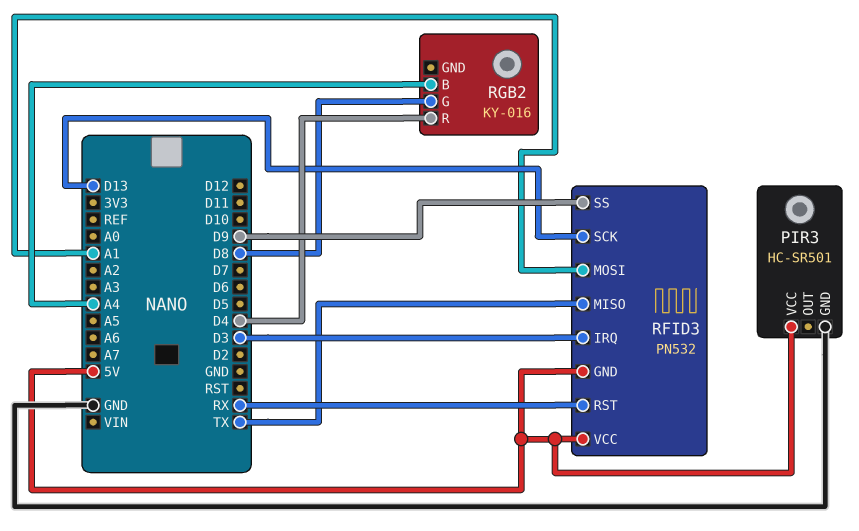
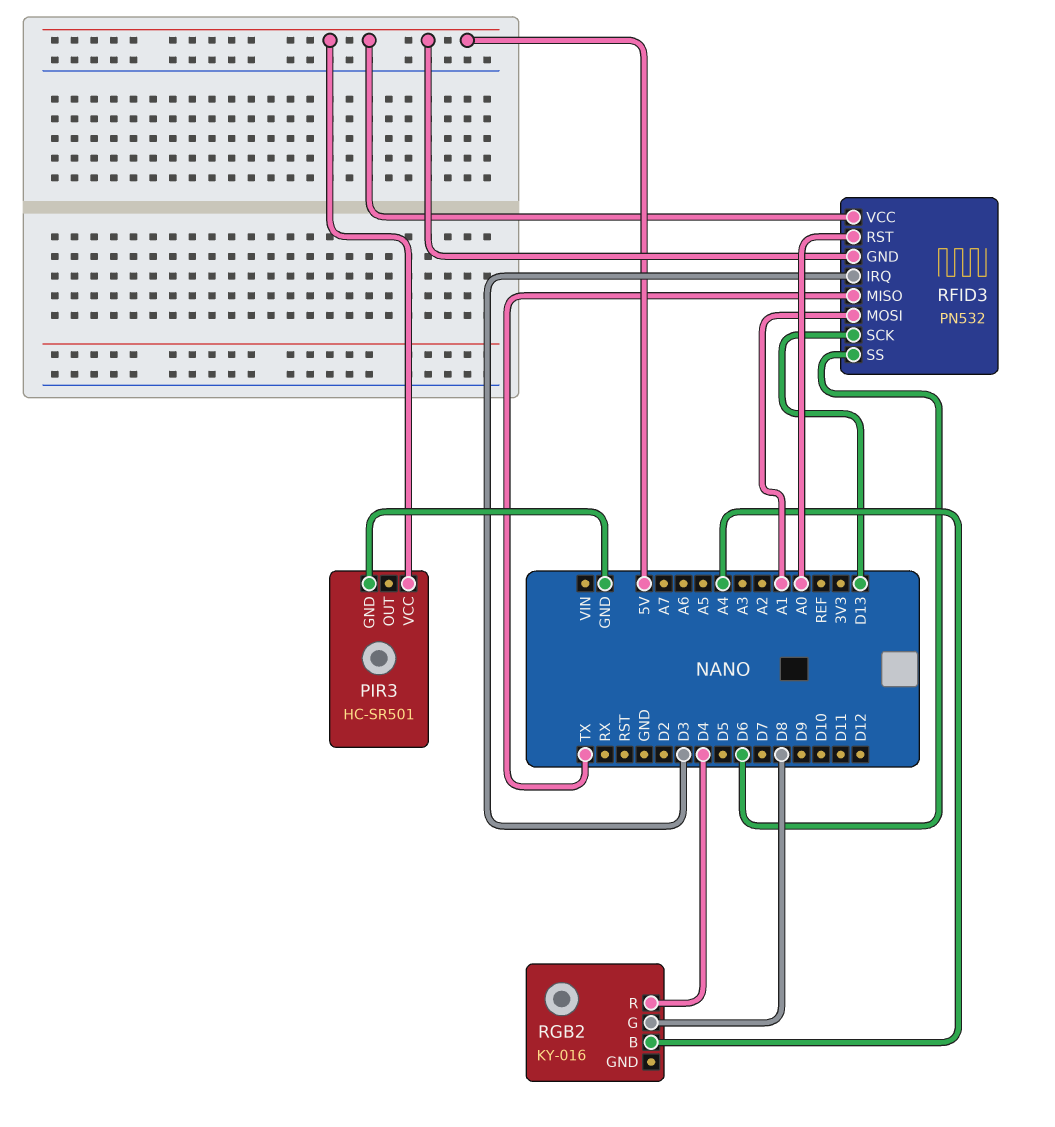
RFID3 pin RST: RX -> A0
RFID3 pin SS: D9 -> D6

